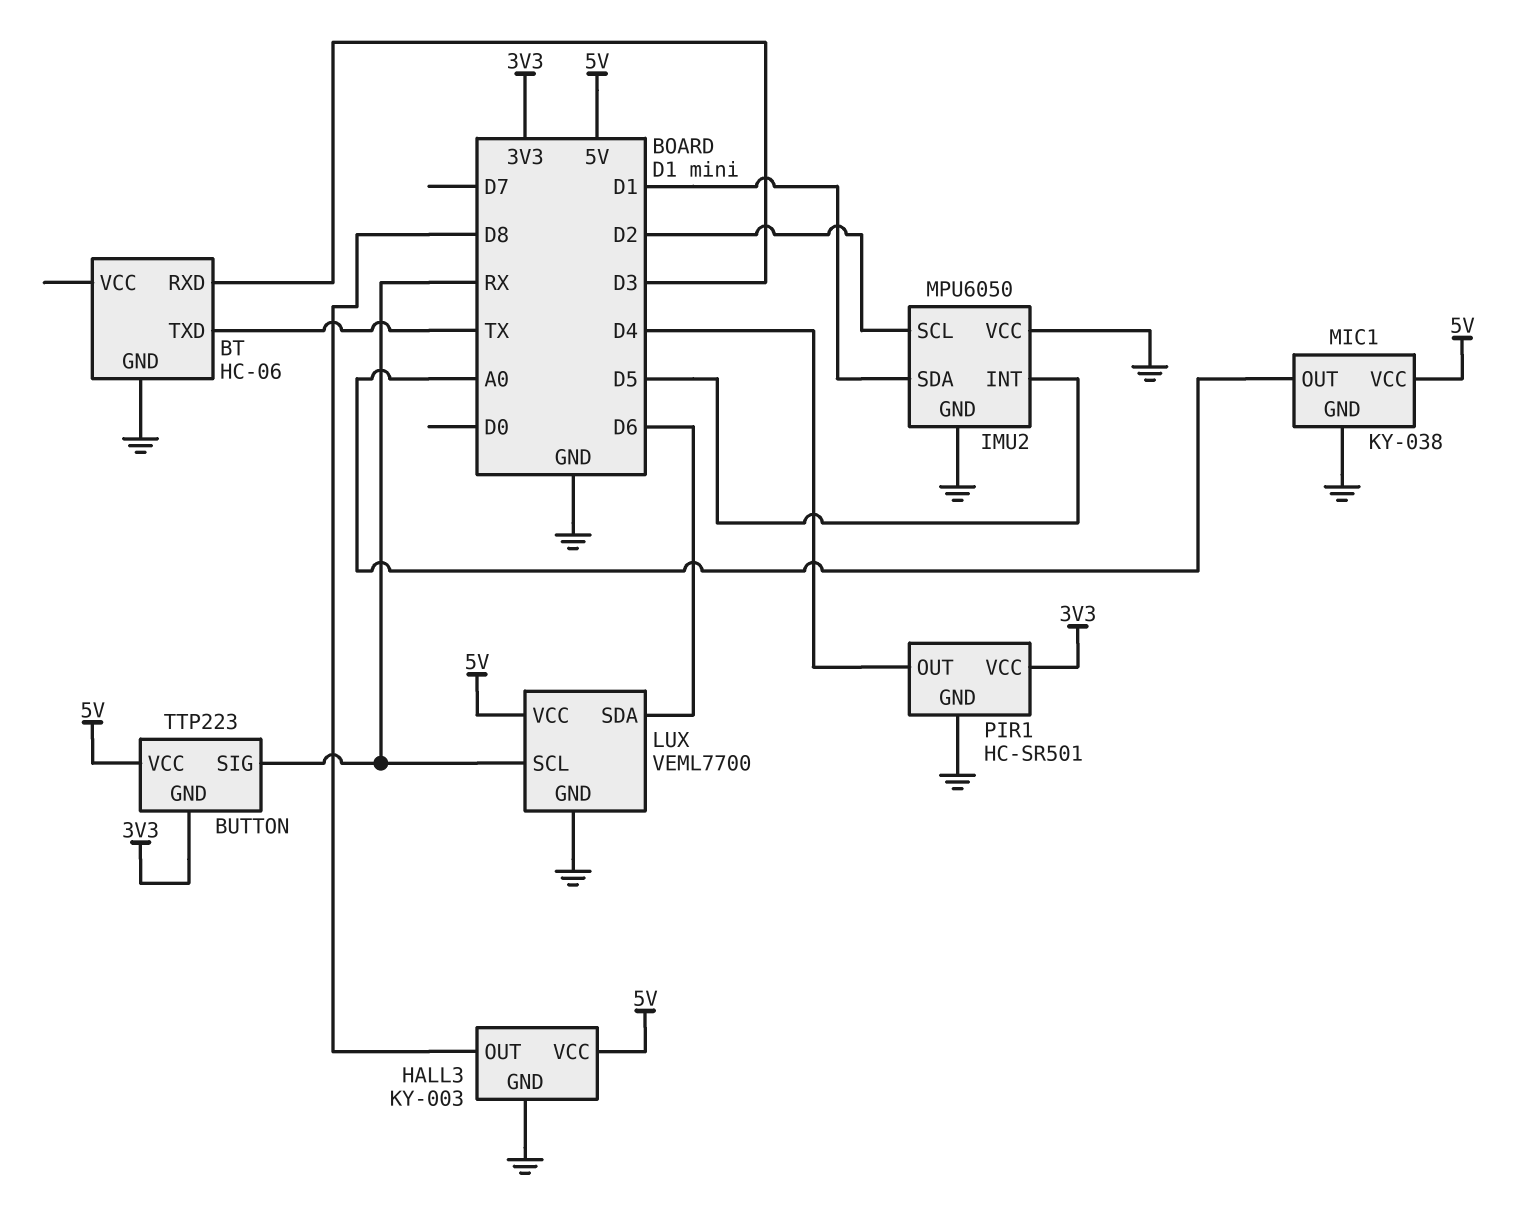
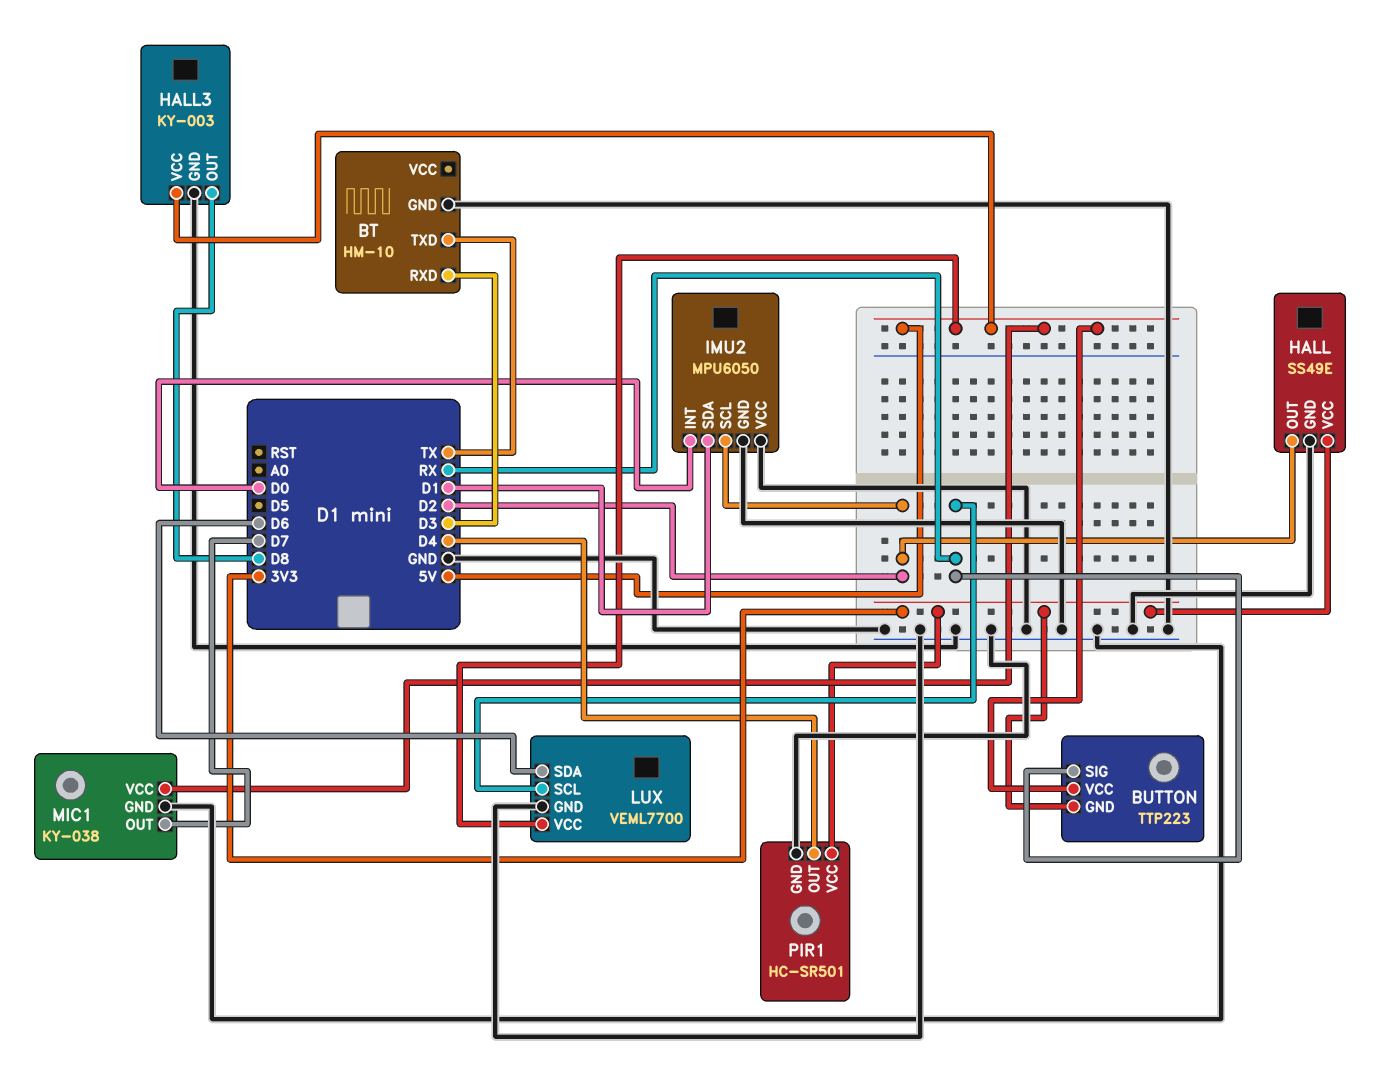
BT: HC-06 -> HM-10
HALL: none -> SS49E
HALL pin GND: none -> GND
HALL pin OUT: none -> D2
HALL pin VCC: none -> 3V3
IMU2 pin INT: D5 -> D0
MIC1 pin OUT: A0 -> D7

